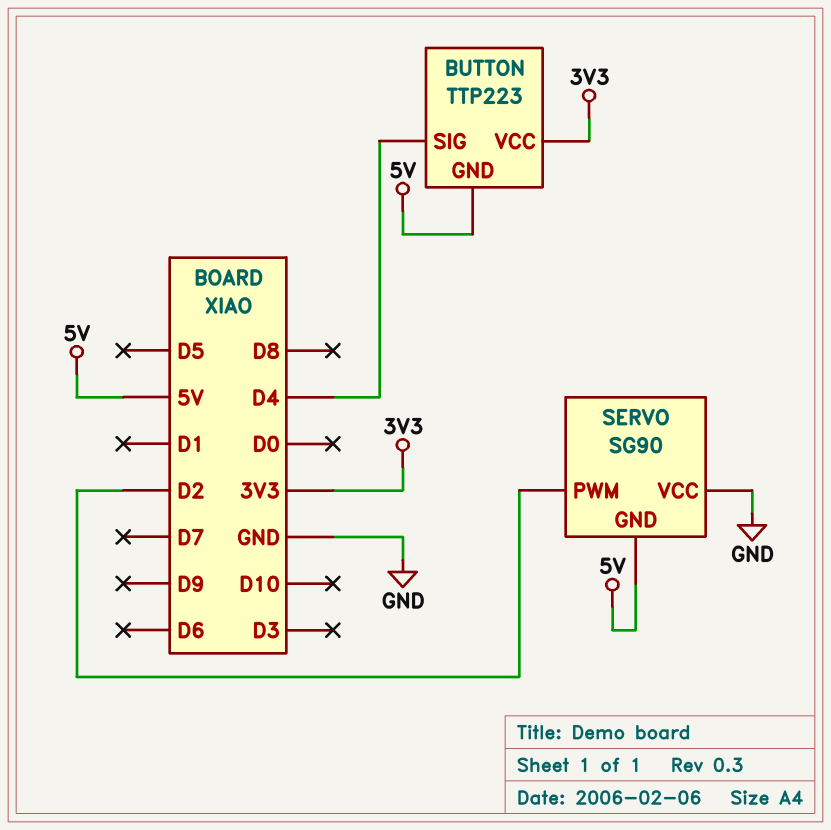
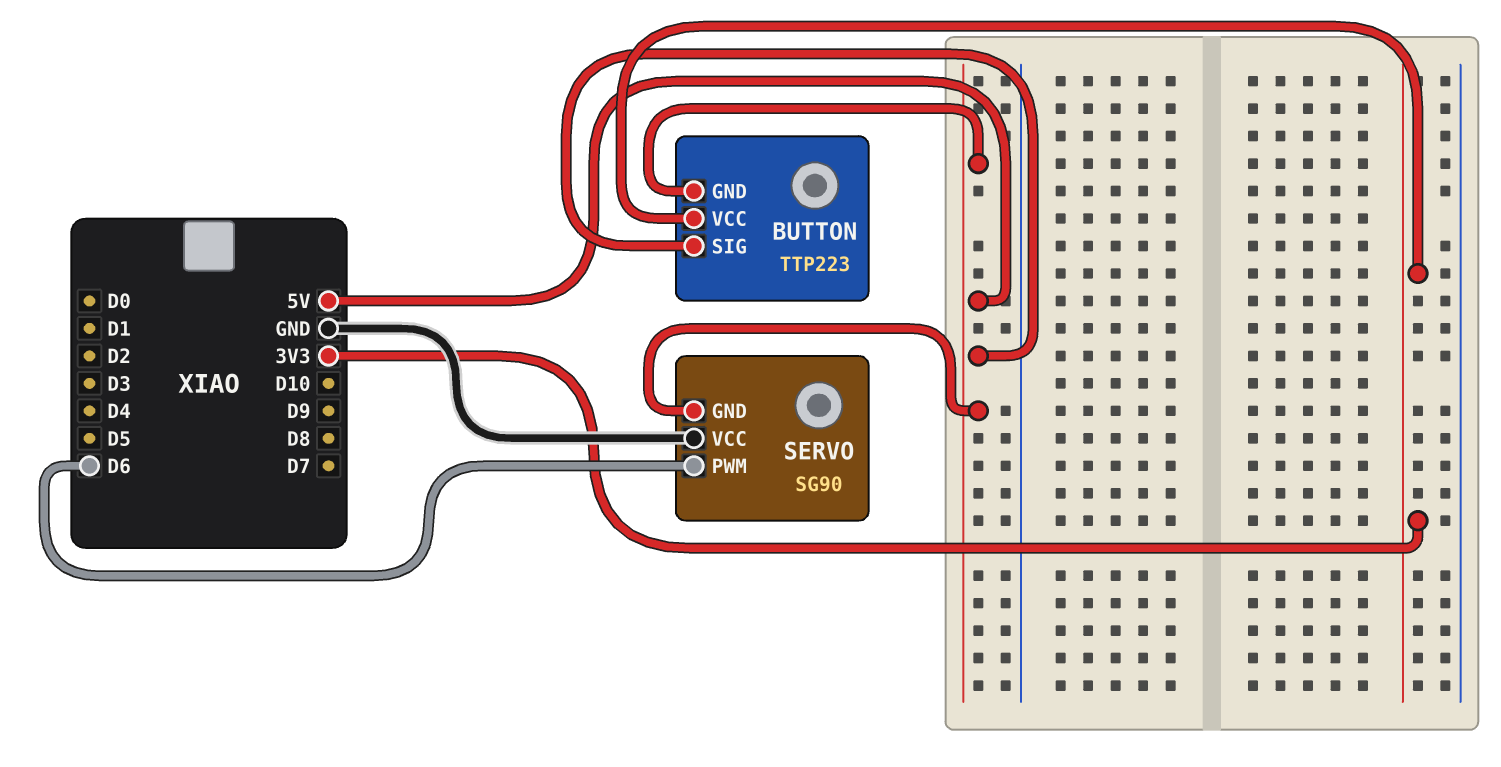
BUTTON pin SIG: D4 -> 5V
SERVO pin PWM: D2 -> D6

